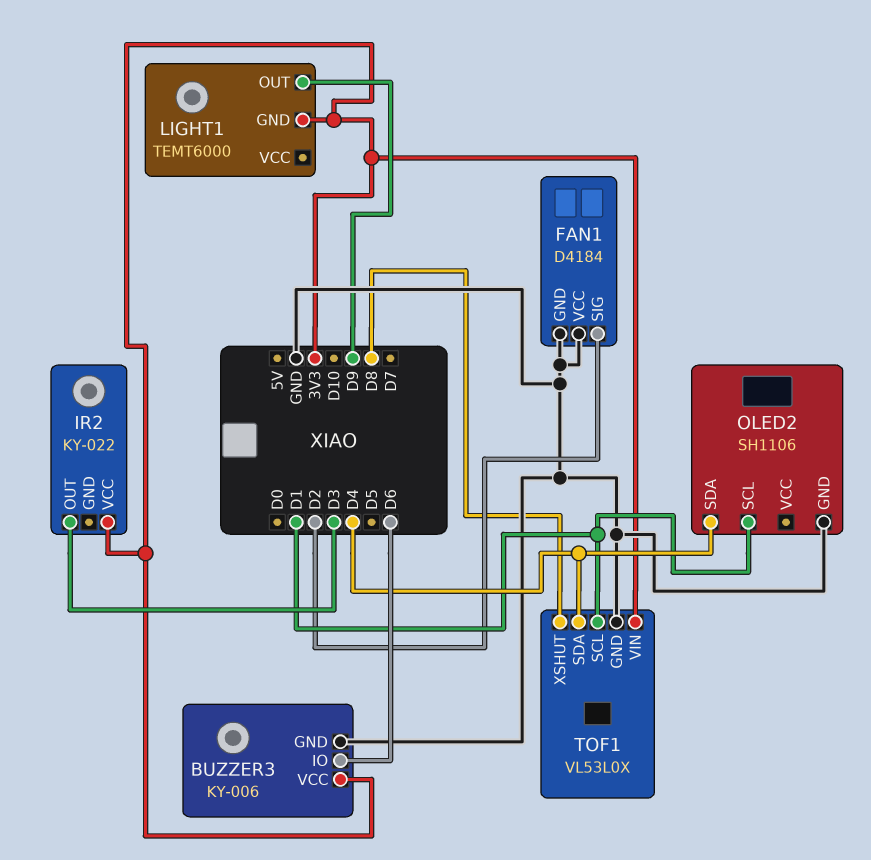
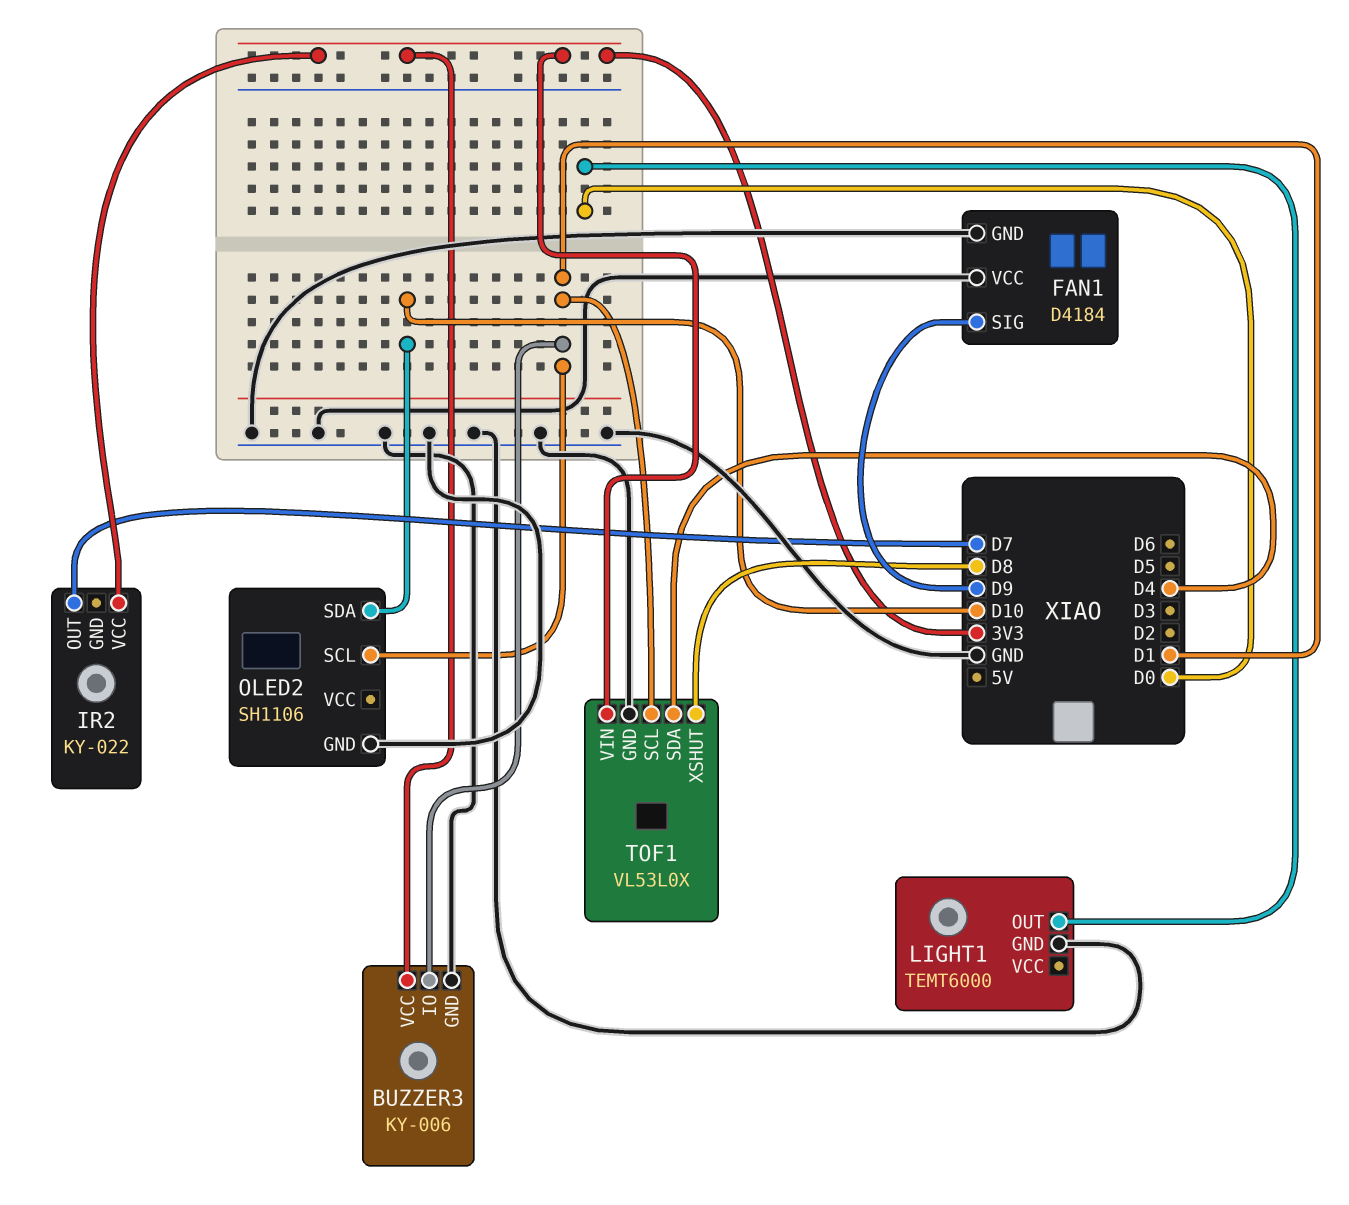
BUZZER3 pin IO: D6 -> D1
FAN1 pin SIG: D2 -> D9
IR2 pin OUT: D3 -> D7
LIGHT1 pin GND: 3V3 -> GND
LIGHT1 pin OUT: D9 -> D0
OLED2 pin SDA: D4 -> D10

